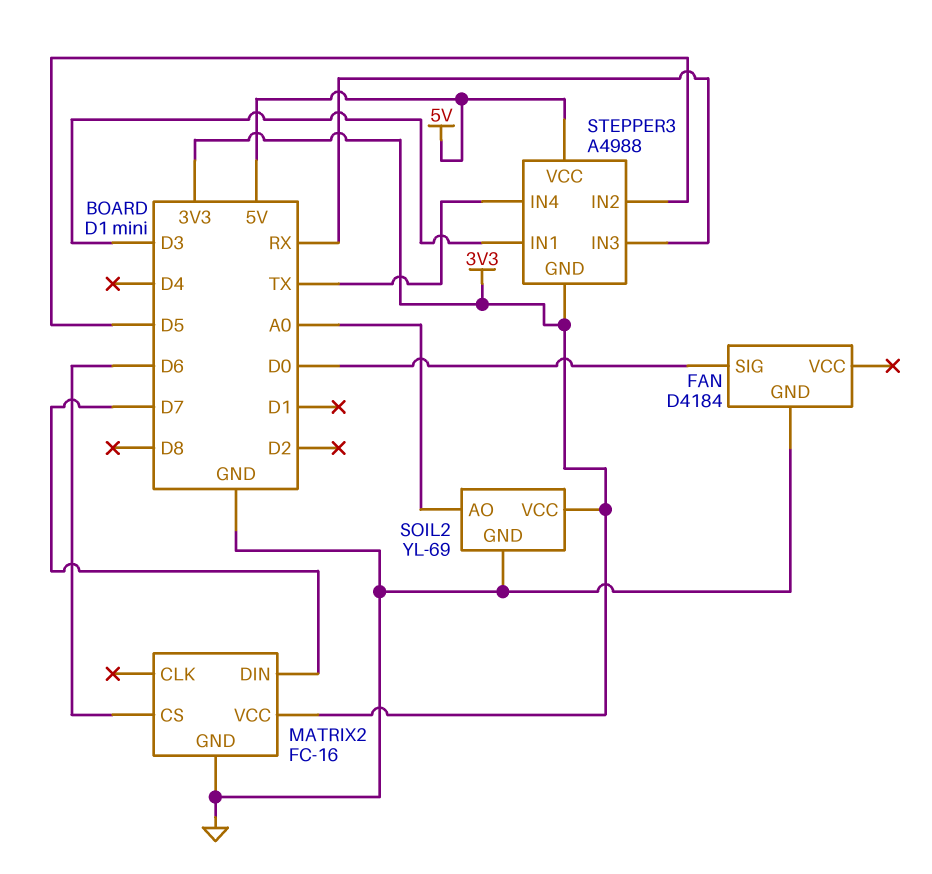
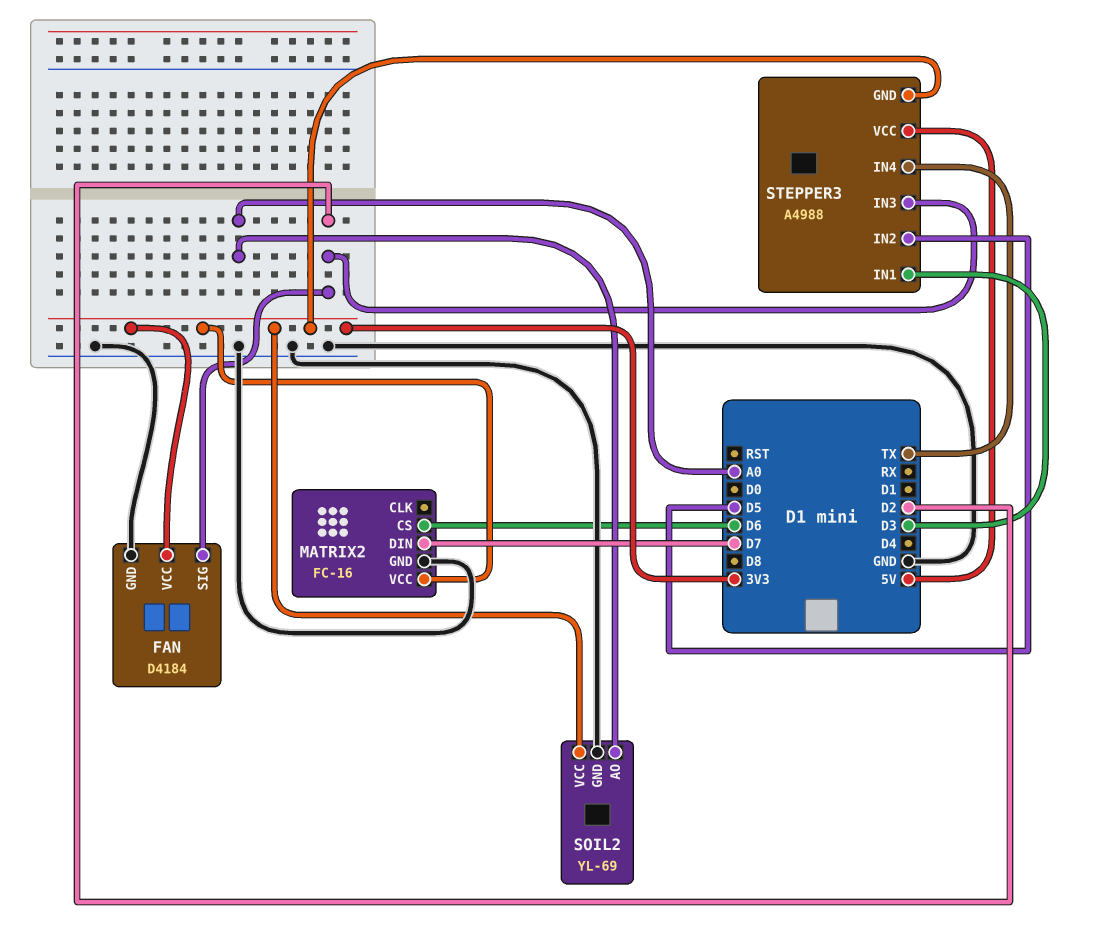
FAN pin SIG: D0 -> D2
FAN pin VCC: none -> 3V3
STEPPER3 pin IN3: RX -> D2

